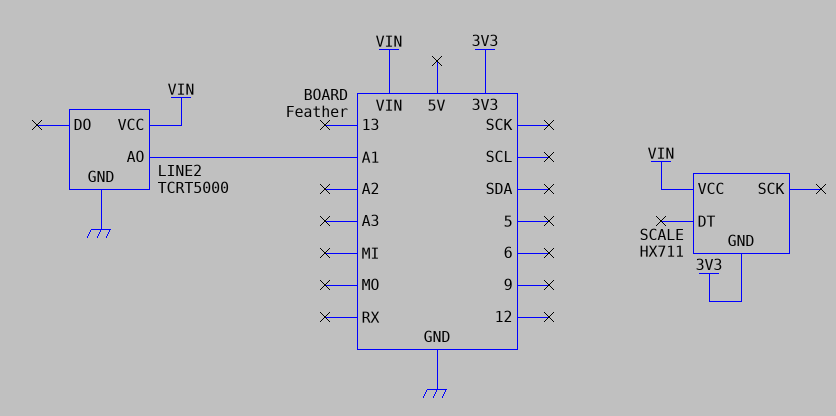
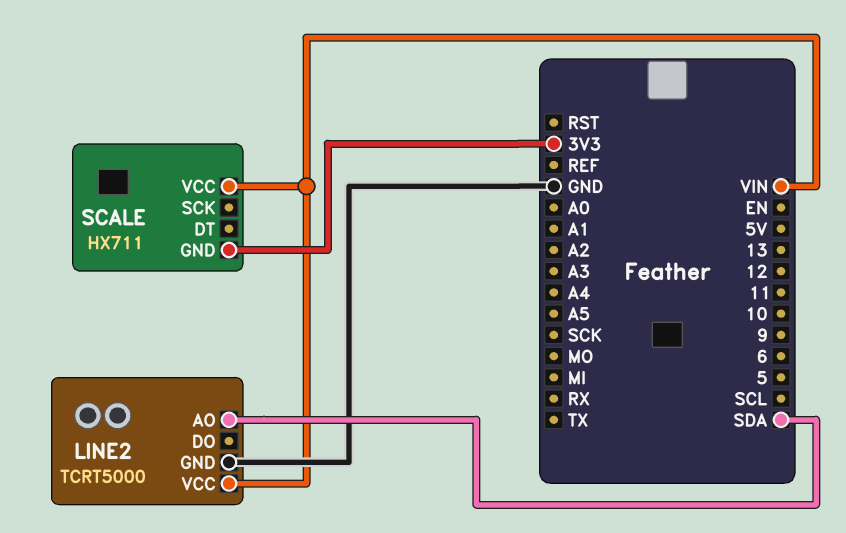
LINE2 pin AO: A1 -> SDA

